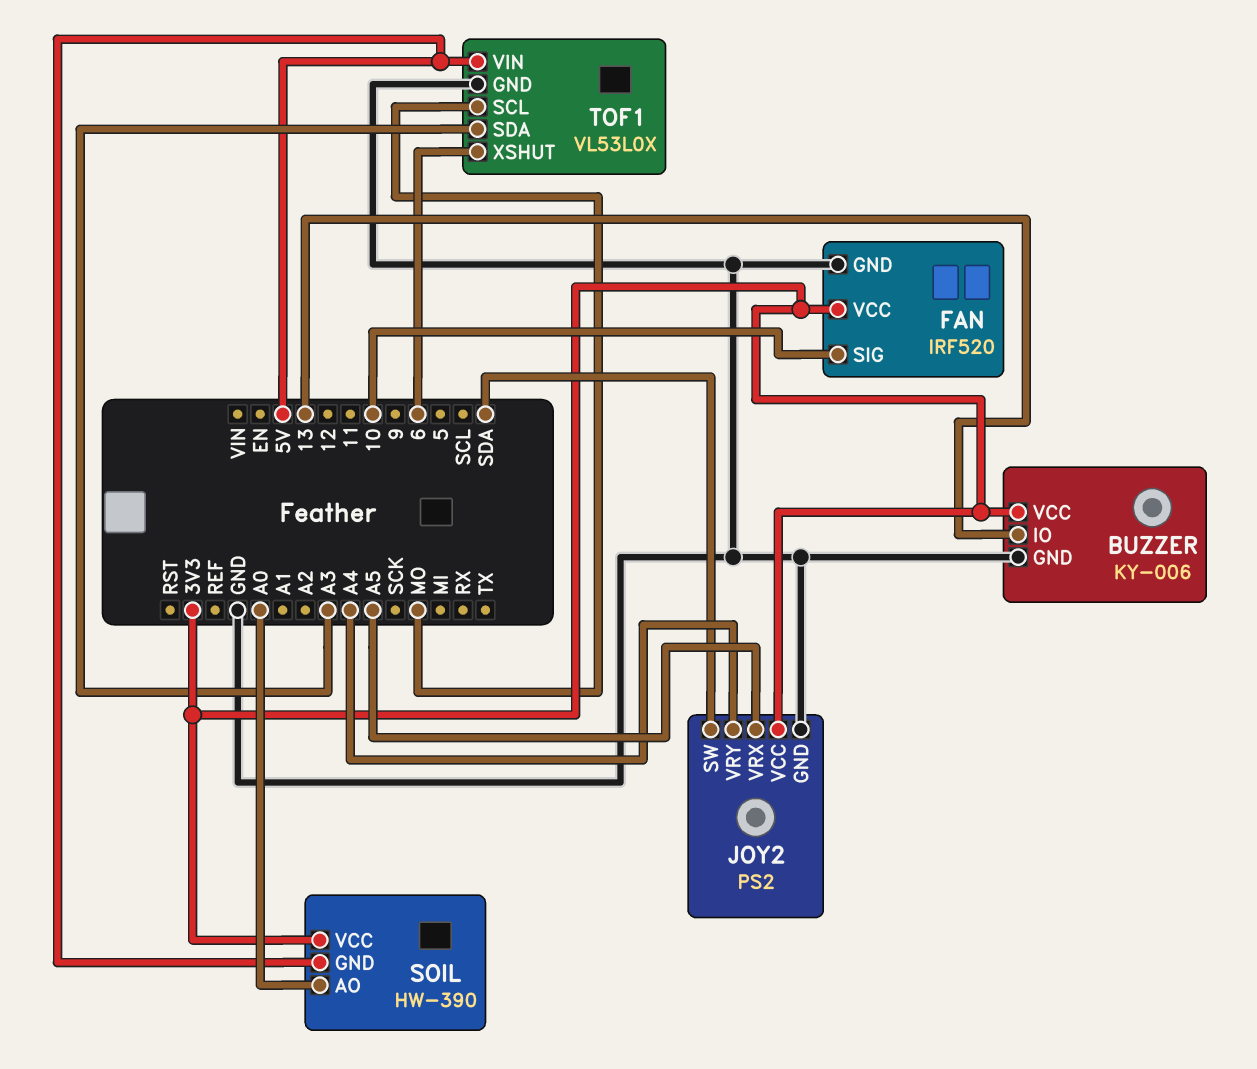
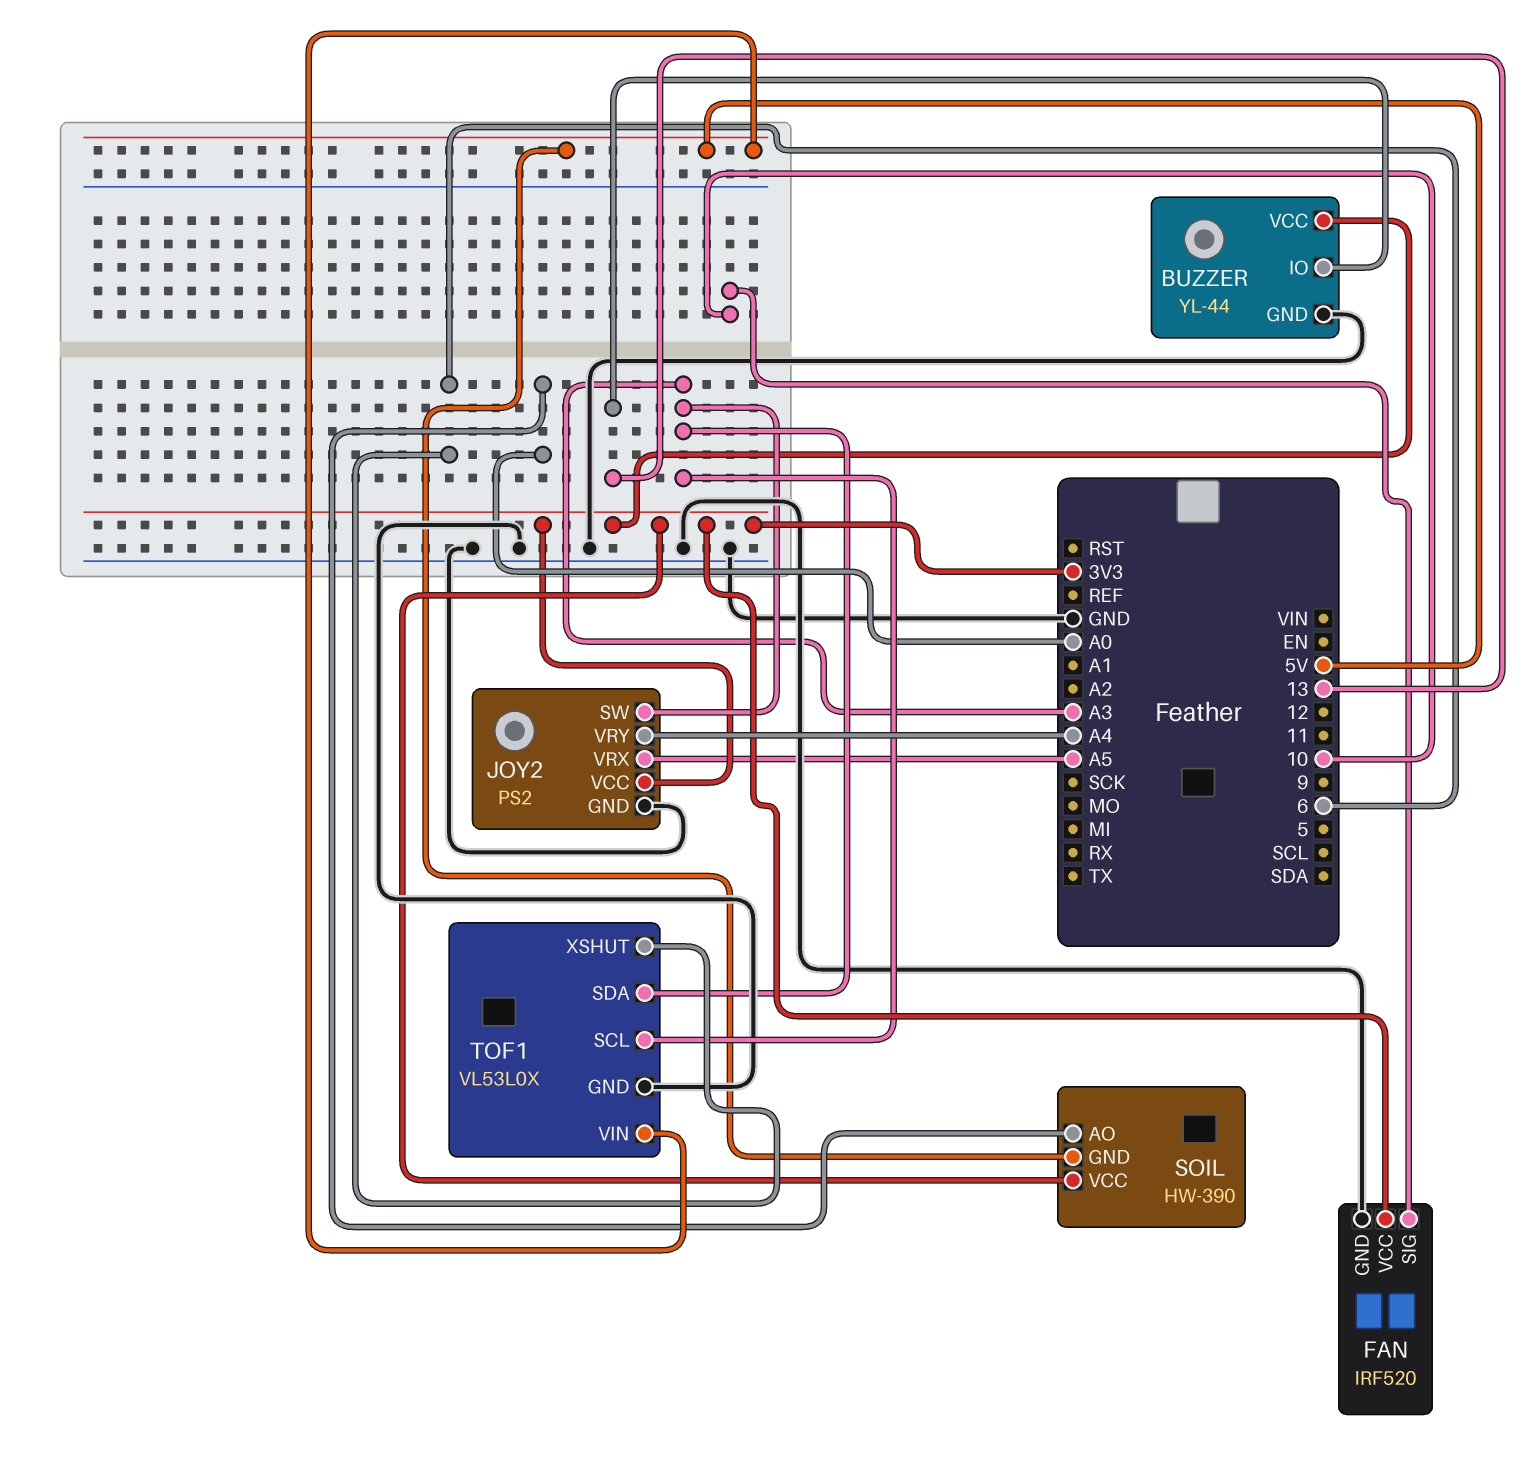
BUZZER: KY-006 -> YL-44
JOY2 pin SW: SDA -> A3
TOF1 pin SCL: MO -> A3

